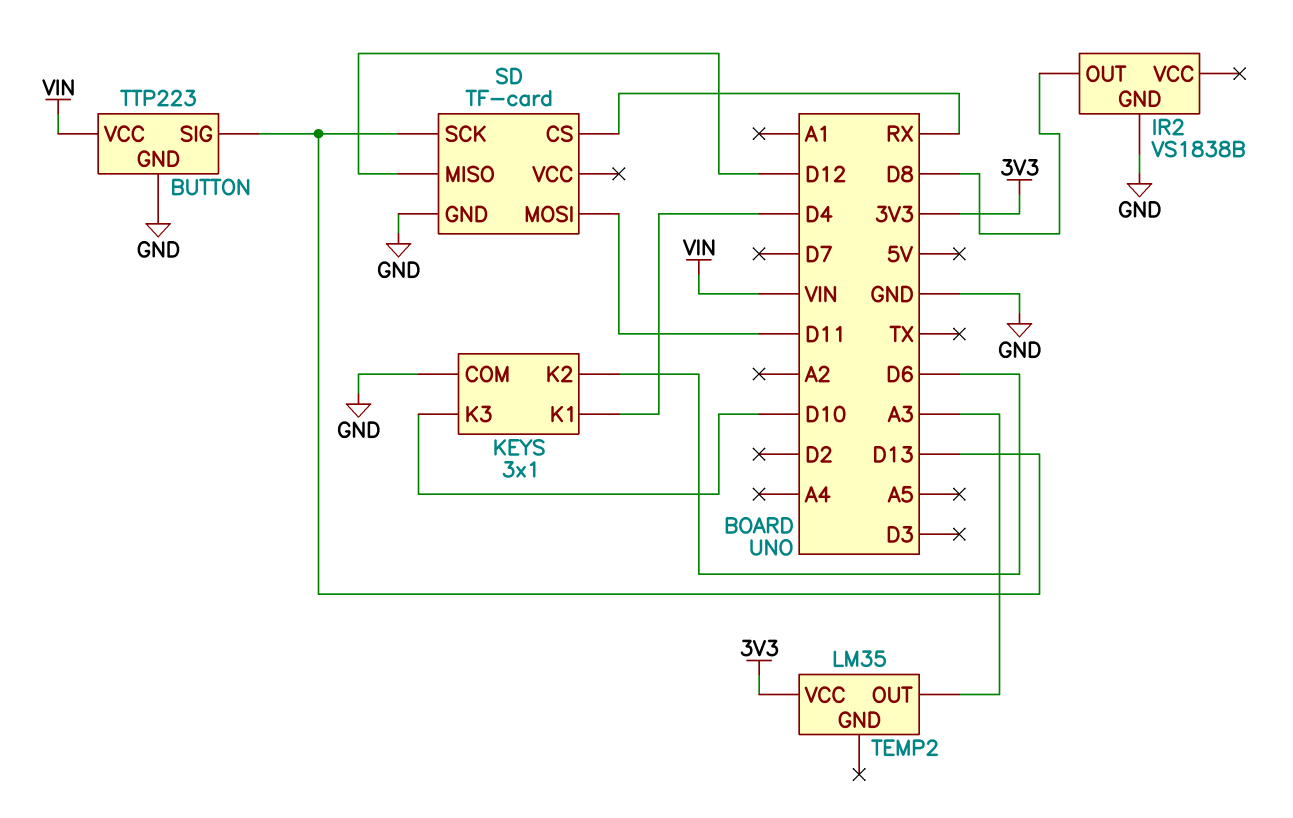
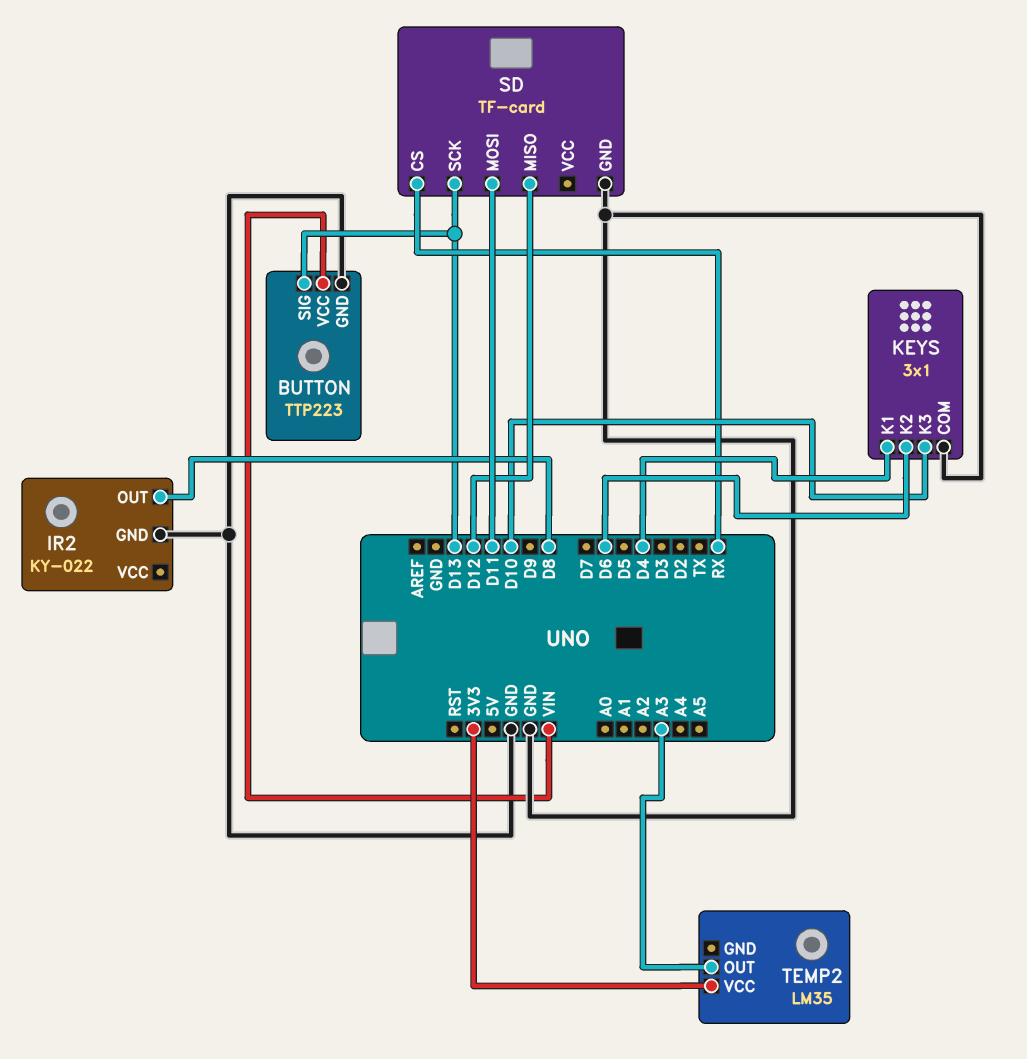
IR2: VS1838B -> KY-022

